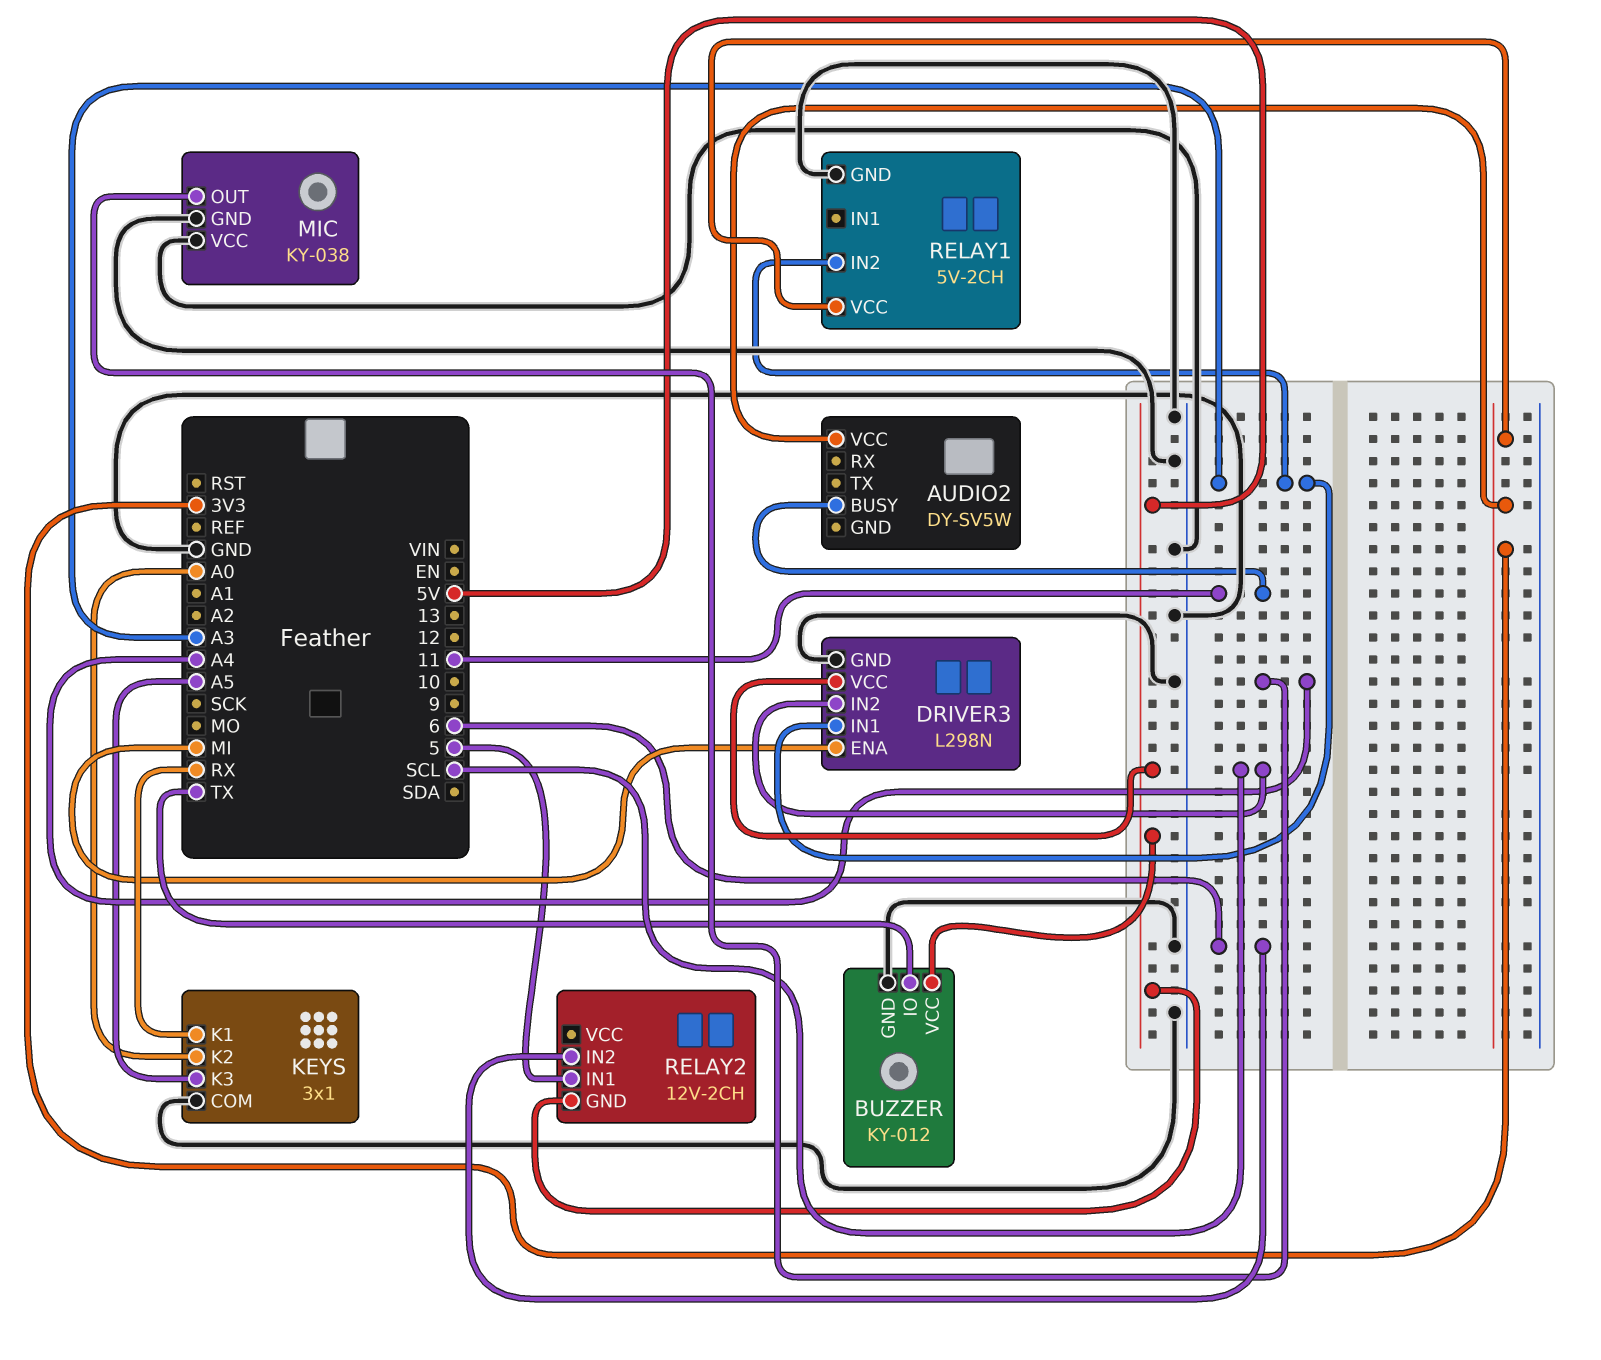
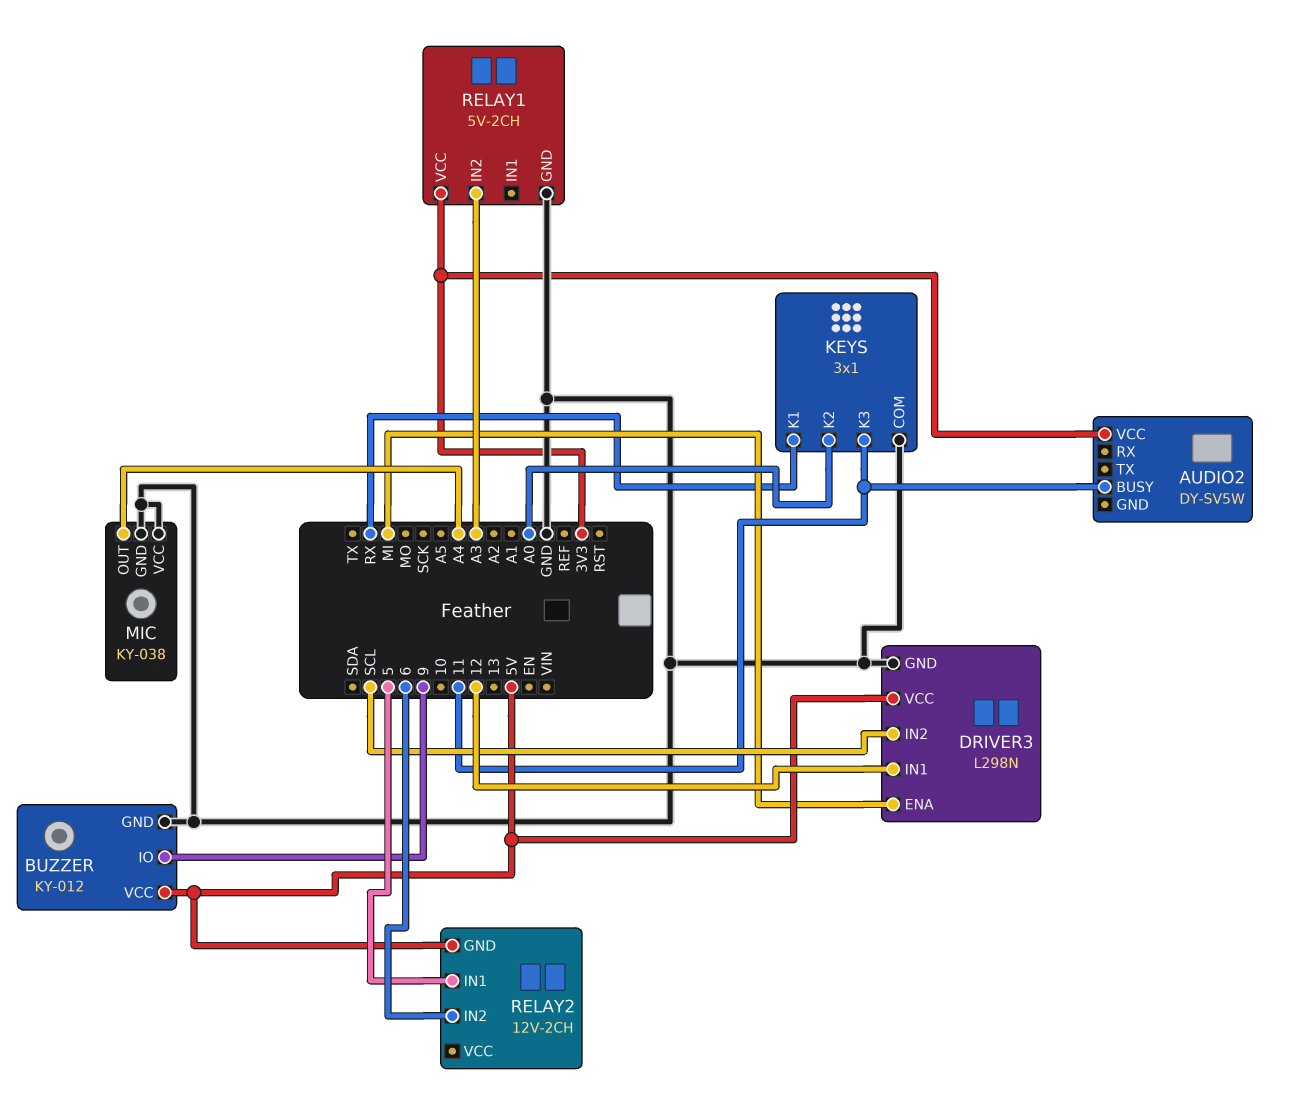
BUZZER pin IO: TX -> 9
DRIVER3 pin IN1: A3 -> 12
KEYS pin K3: A5 -> 11

